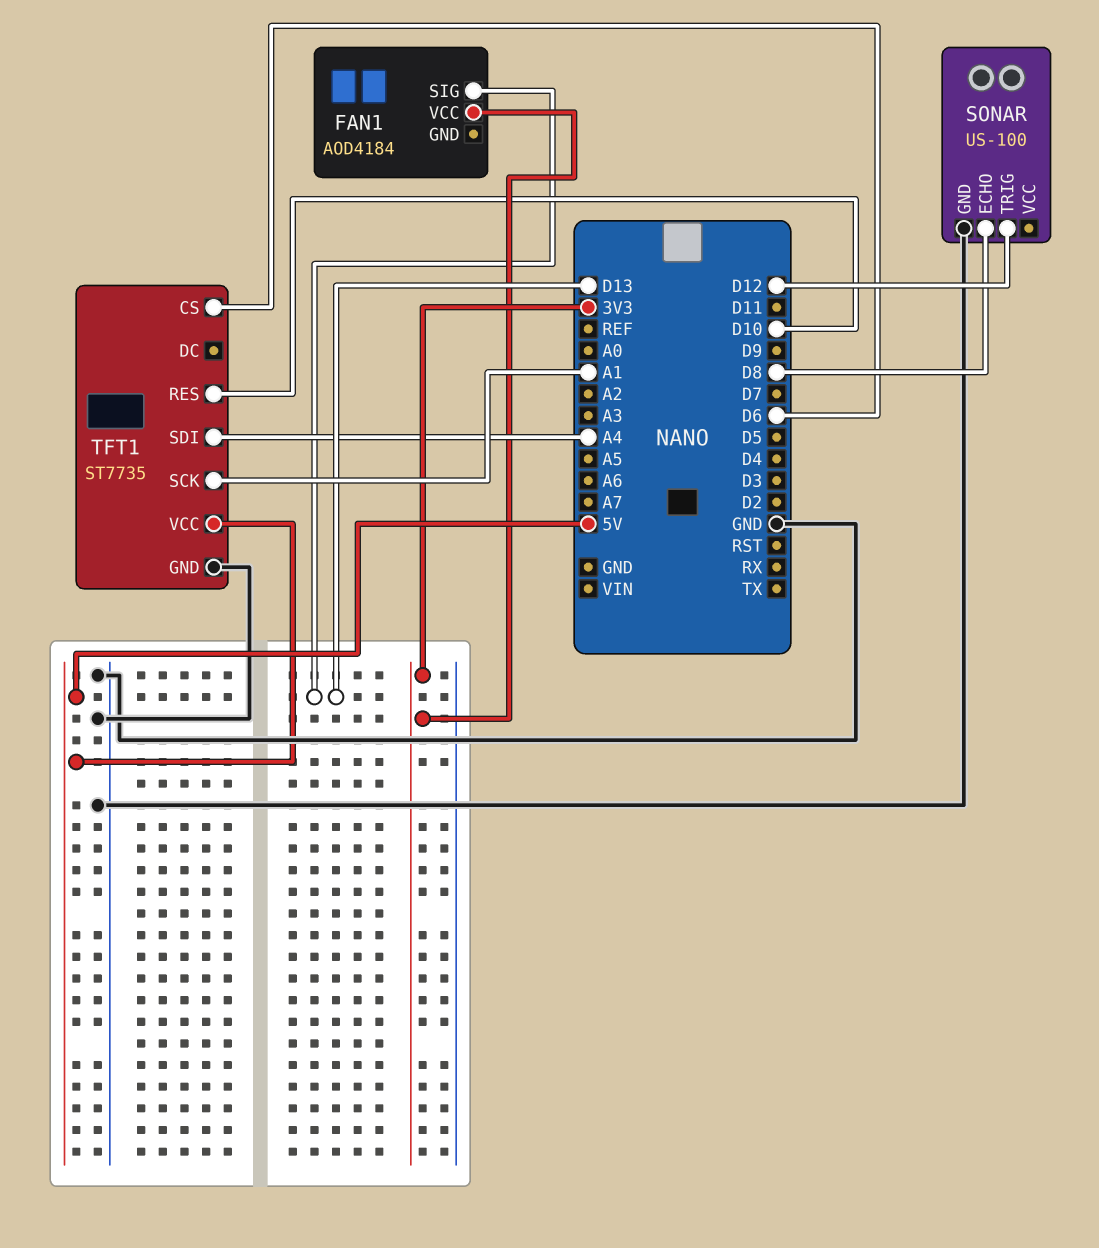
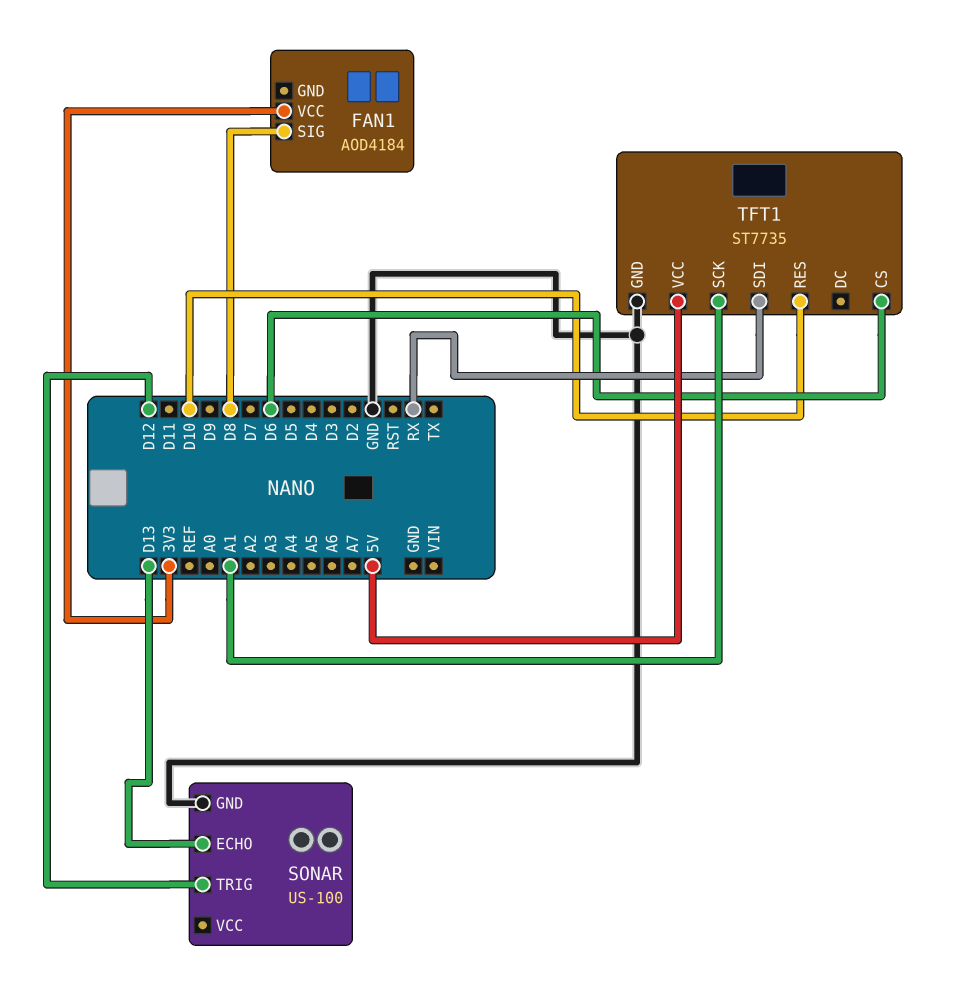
FAN1 pin SIG: D13 -> D8
SONAR pin ECHO: D8 -> D13
TFT1 pin SDI: A4 -> RX

